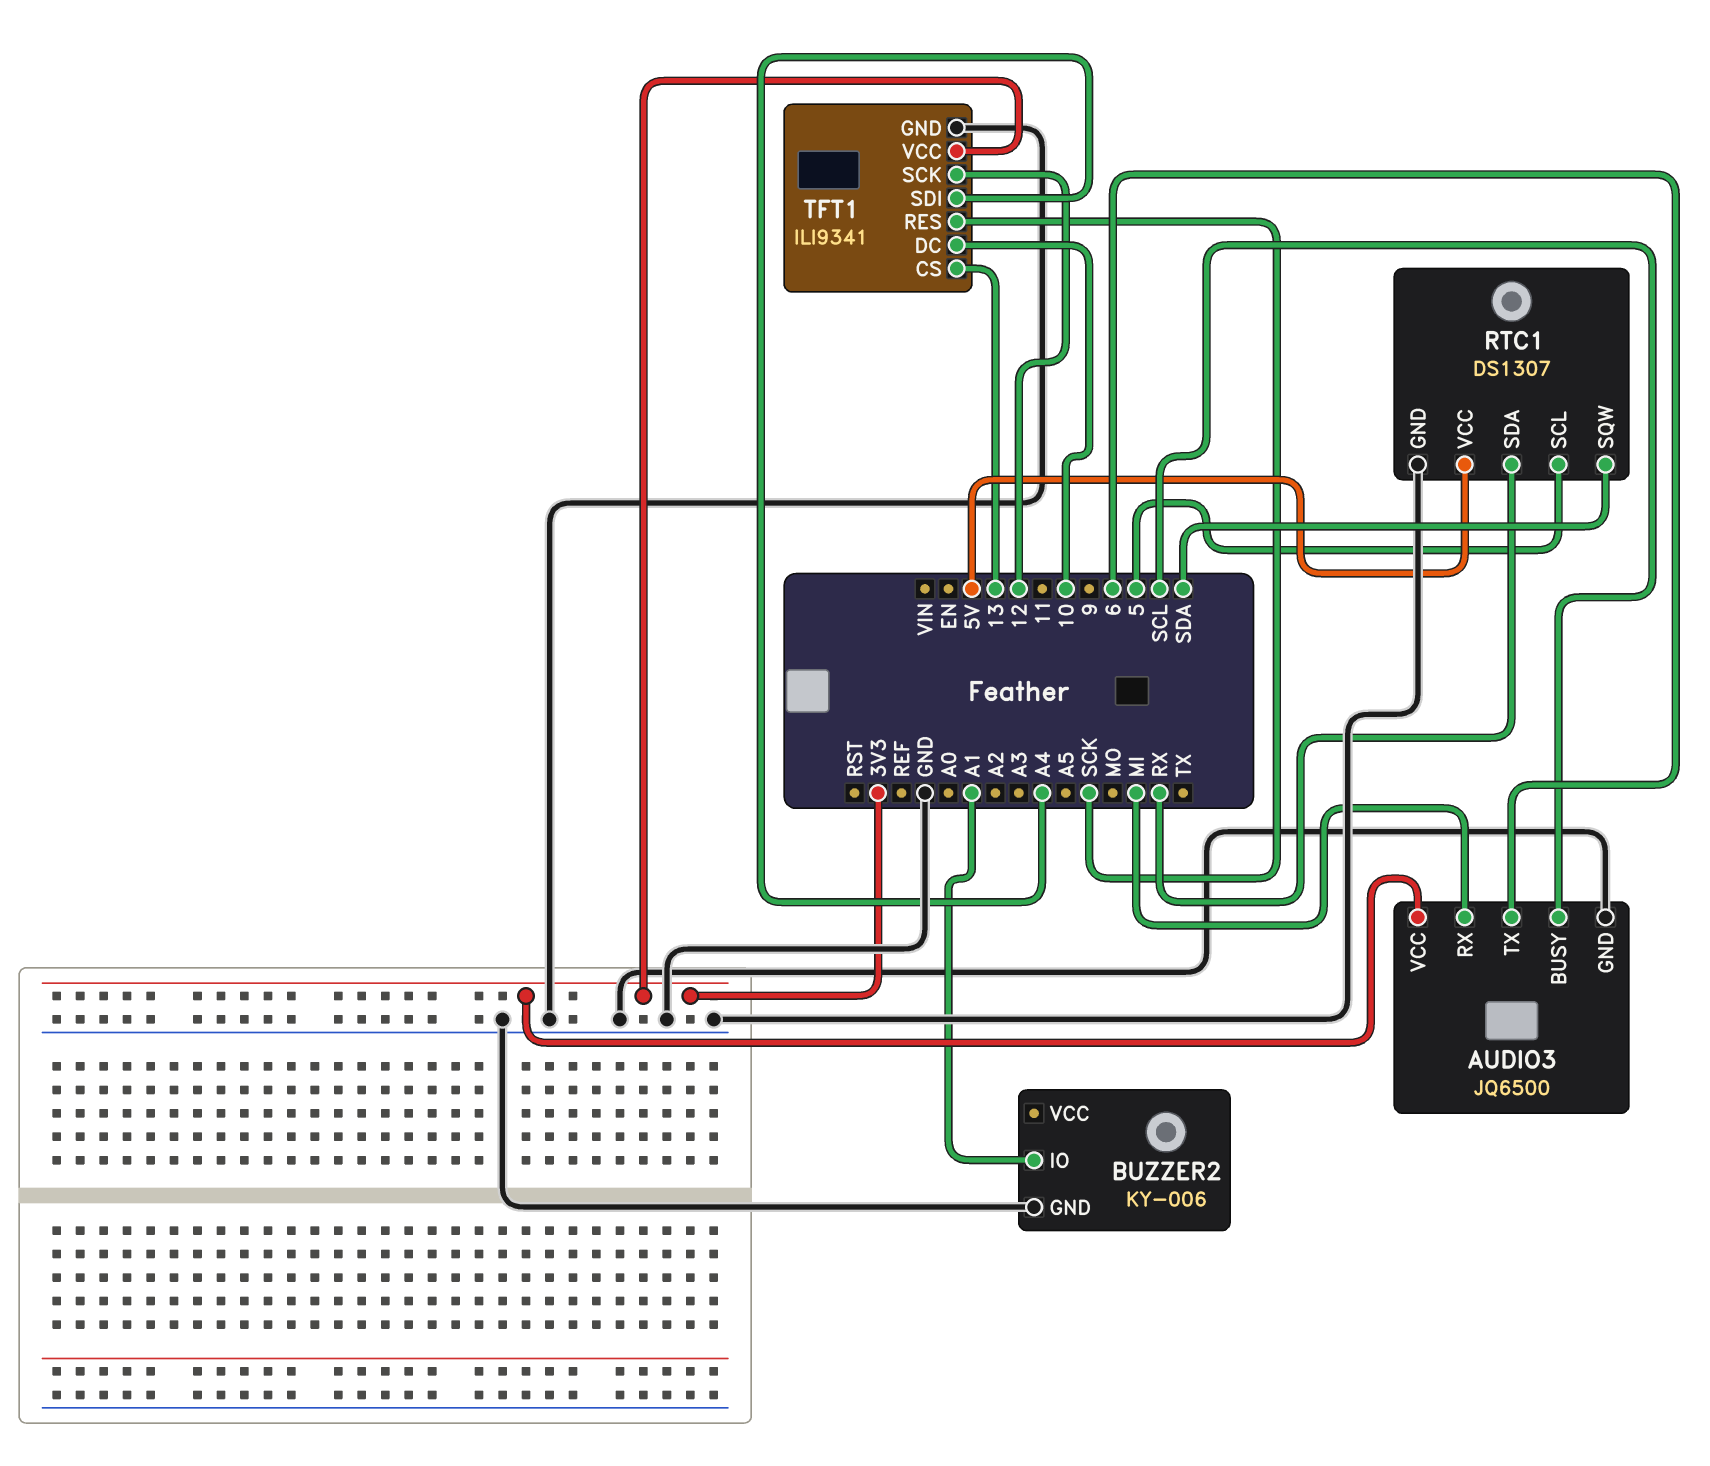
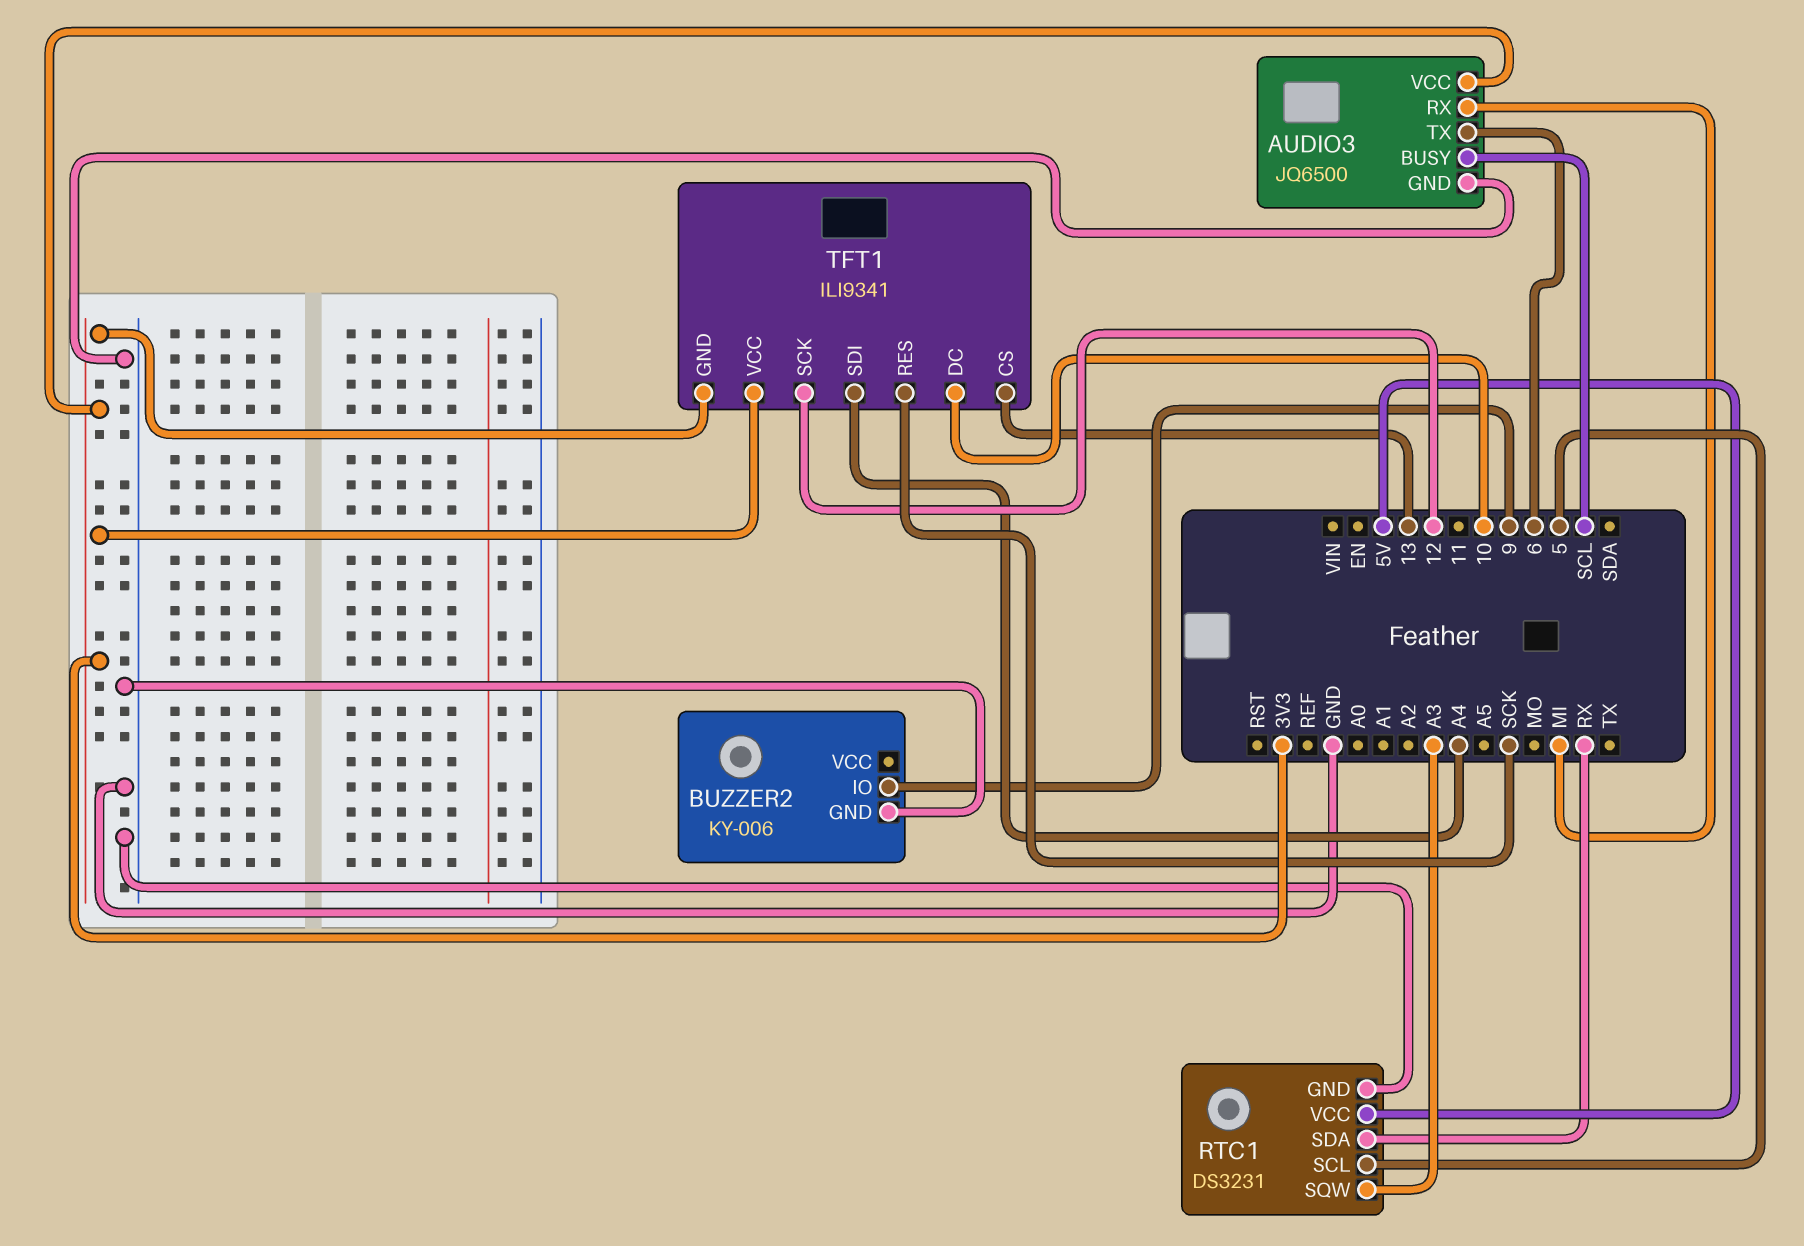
BUZZER2 pin IO: A1 -> 9
RTC1: DS1307 -> DS3231
RTC1 pin SQW: SDA -> A3
TFT1 pin GND: GND -> 3V3

